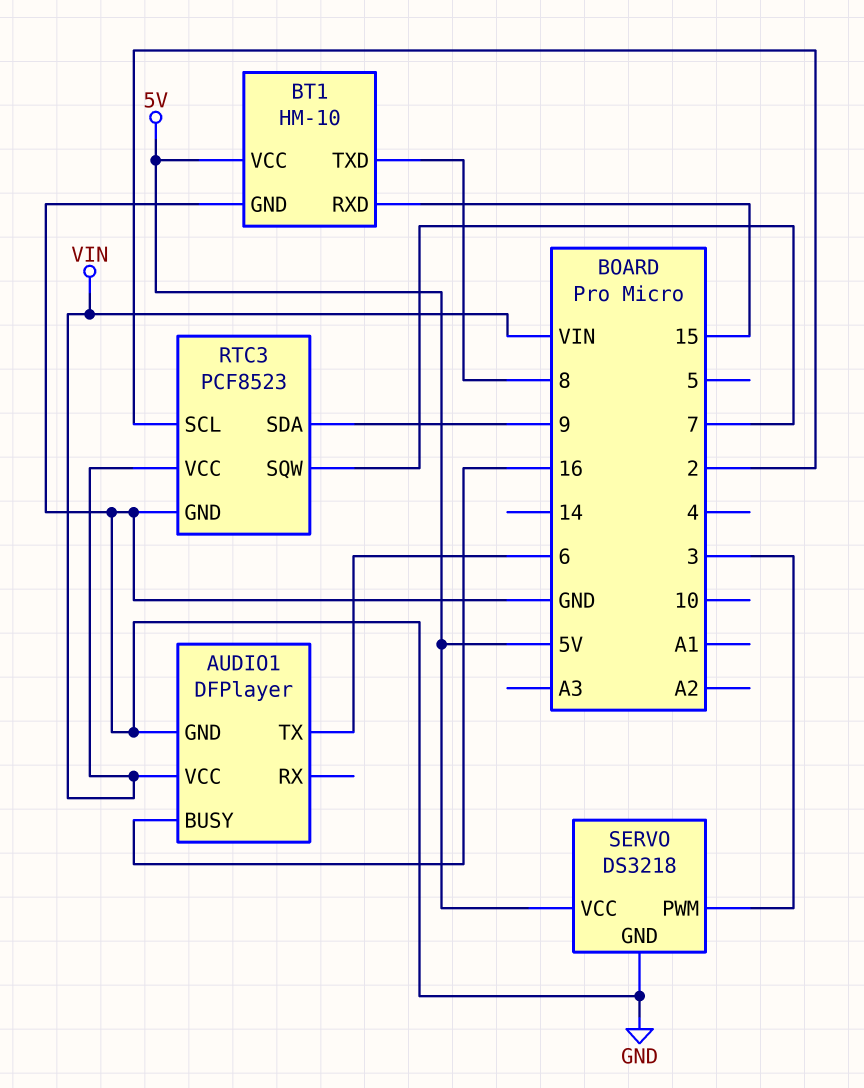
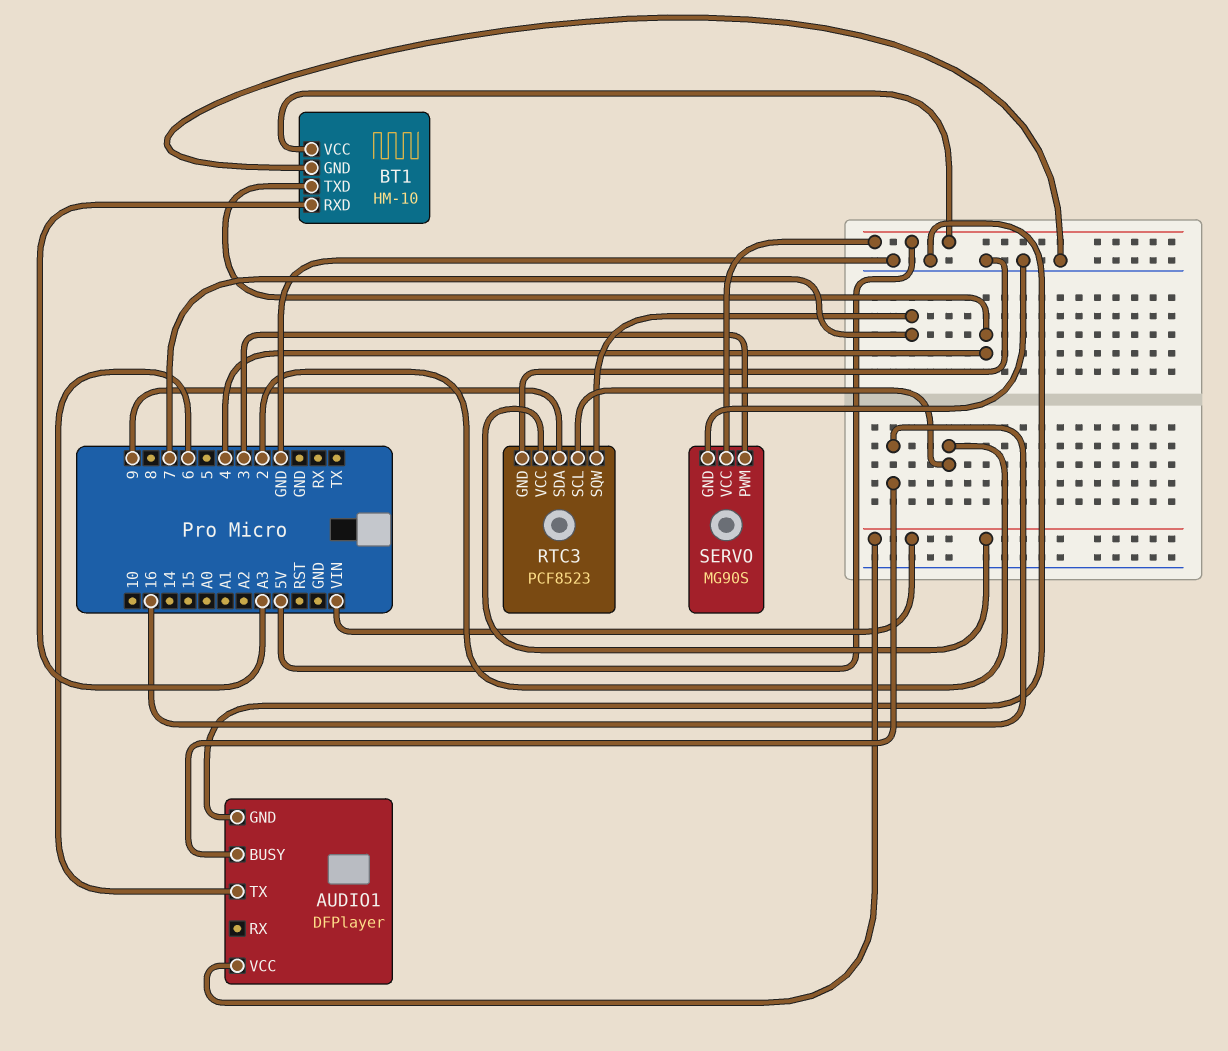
BT1 pin RXD: 15 -> A3
BT1 pin TXD: 8 -> 4
SERVO: DS3218 -> MG90S

